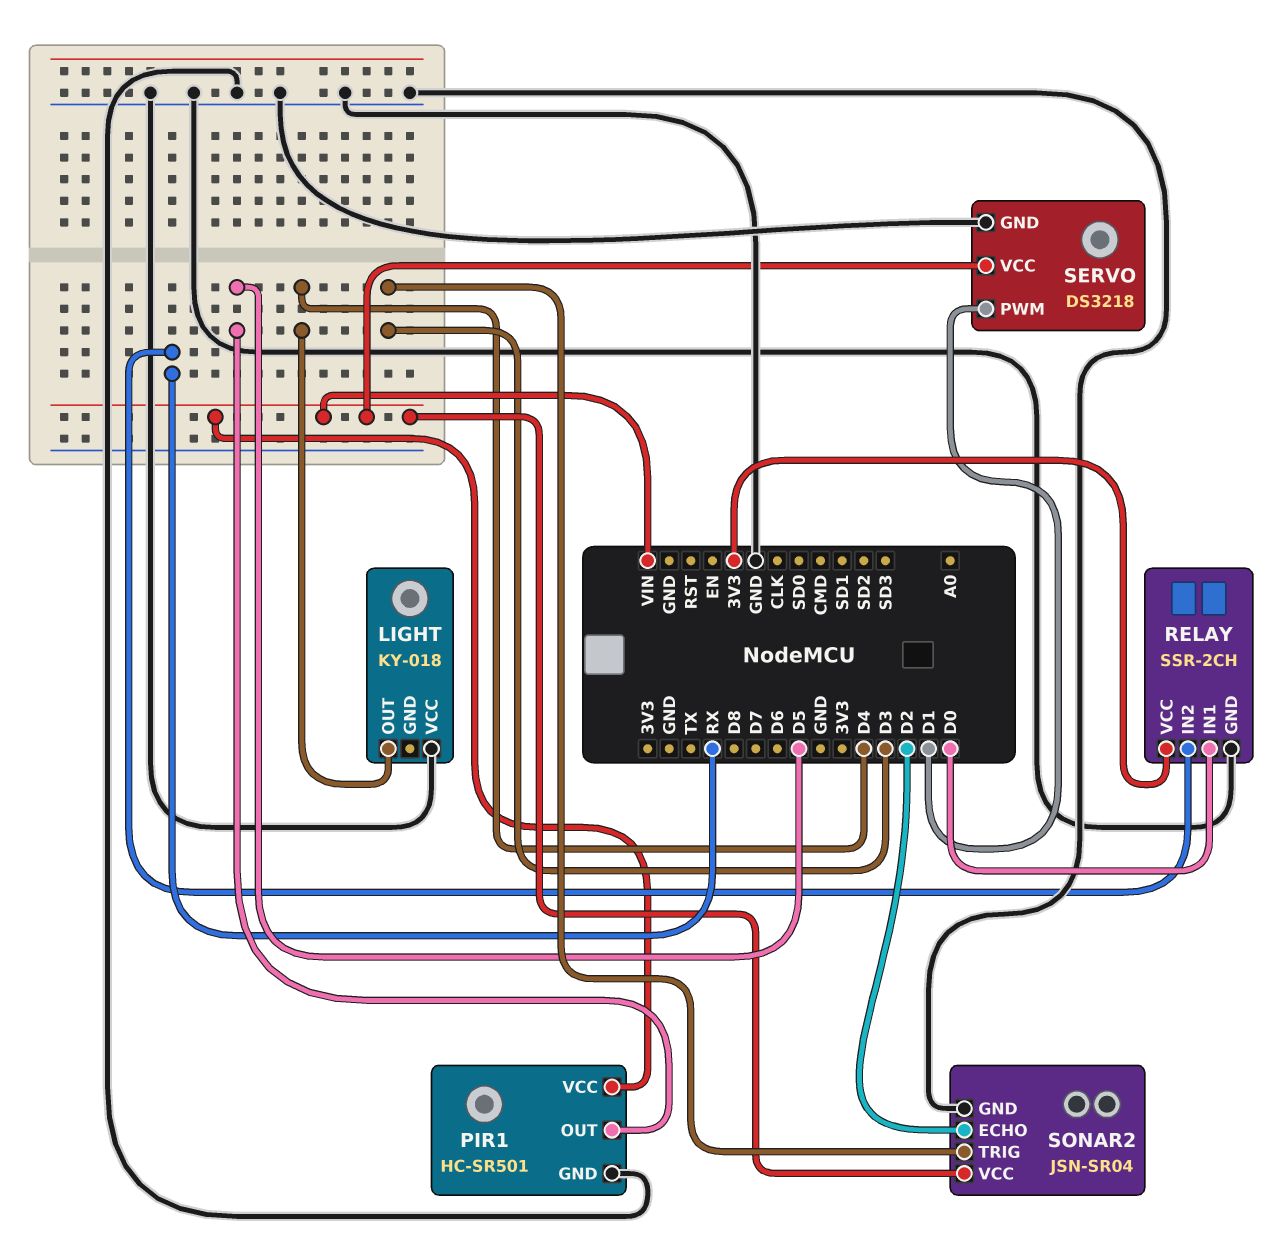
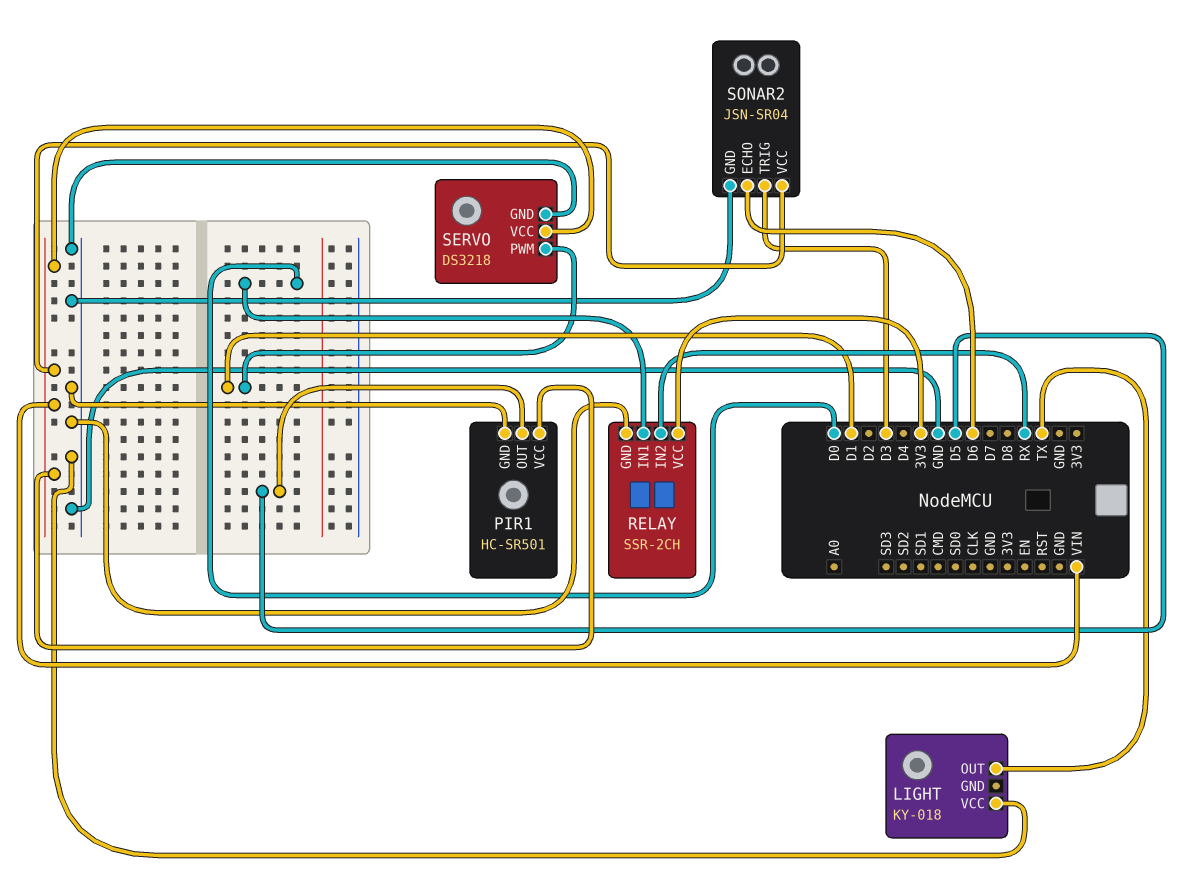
LIGHT pin OUT: D4 -> TX
SONAR2 pin ECHO: D2 -> D6

